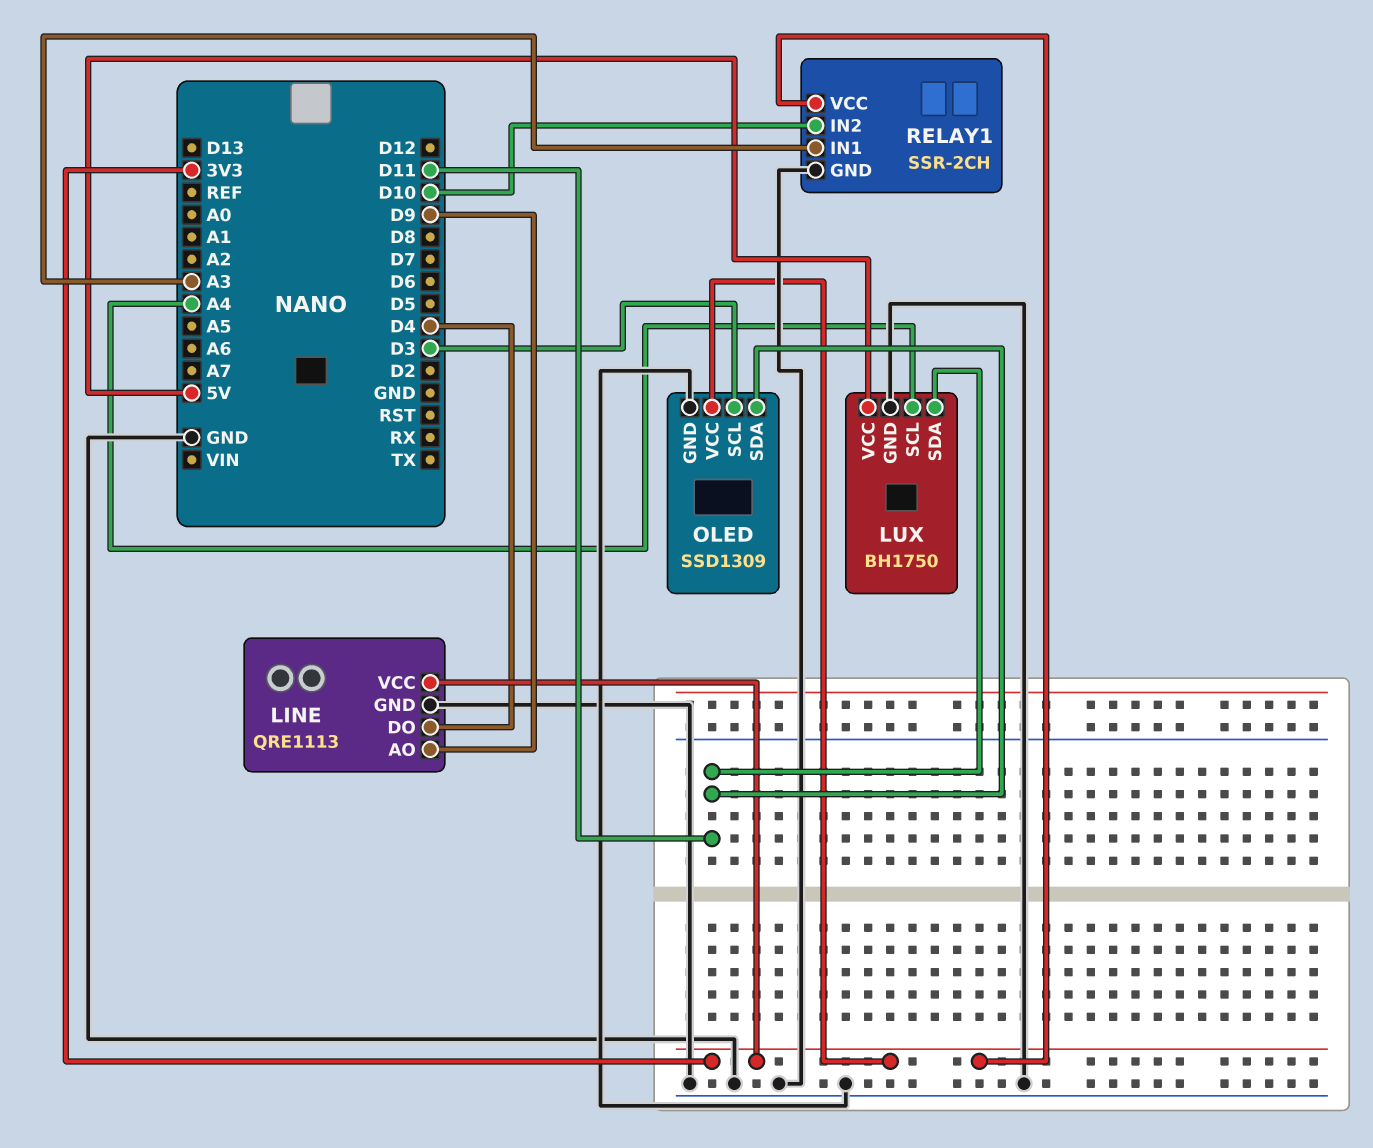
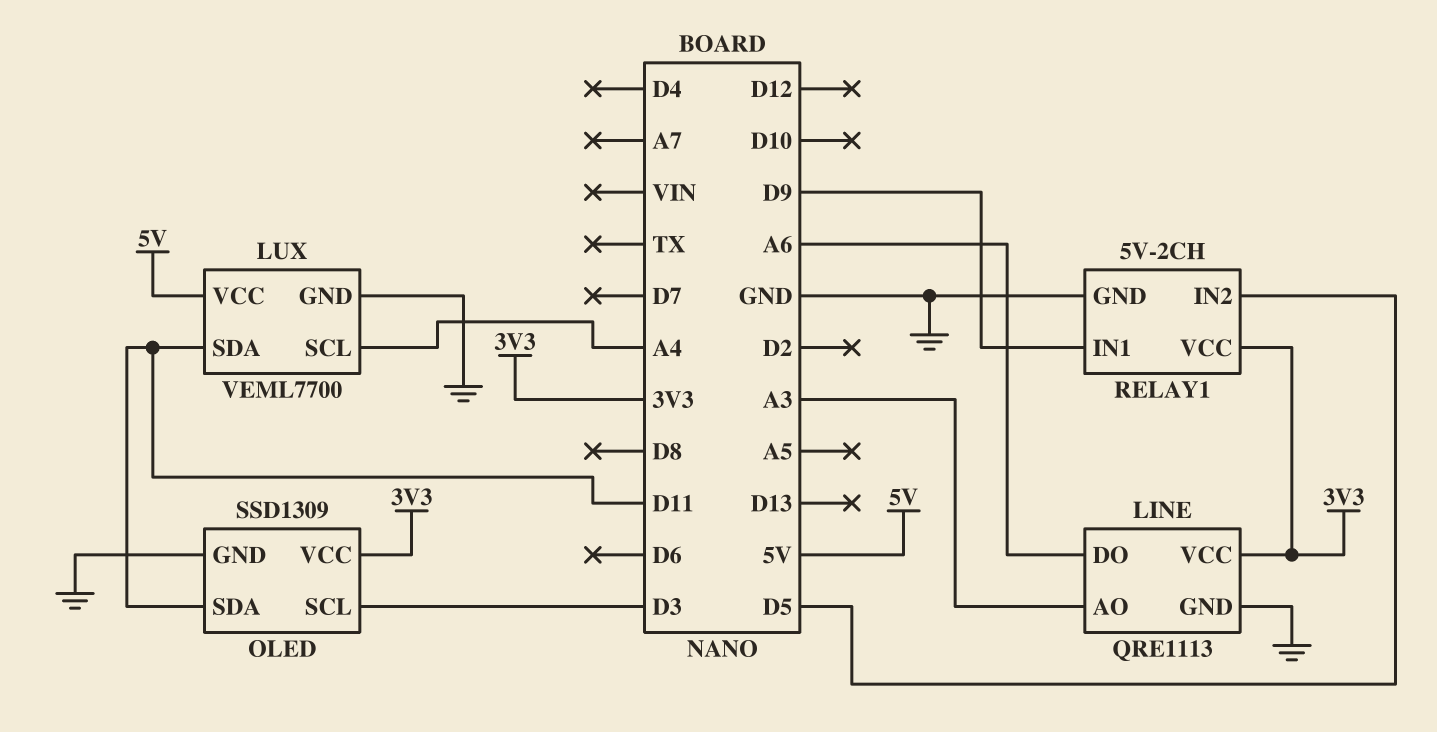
LINE pin AO: D9 -> A3
LINE pin DO: D4 -> A6
LUX: BH1750 -> VEML7700
RELAY1: SSR-2CH -> 5V-2CH
RELAY1 pin IN1: A3 -> D9
RELAY1 pin IN2: D10 -> D5

